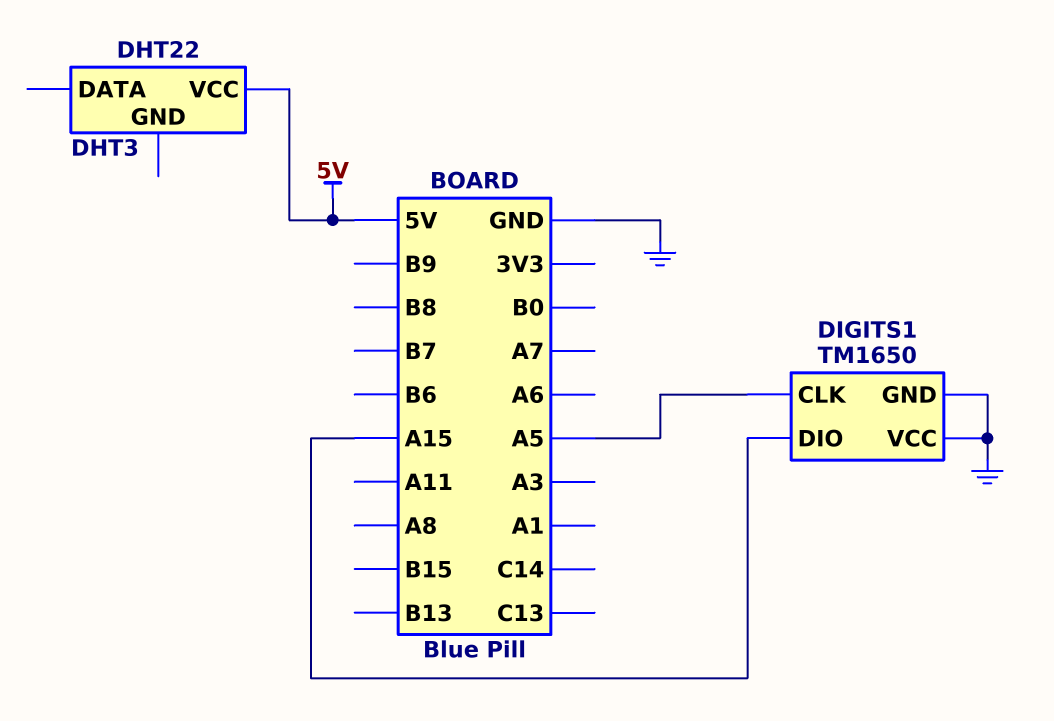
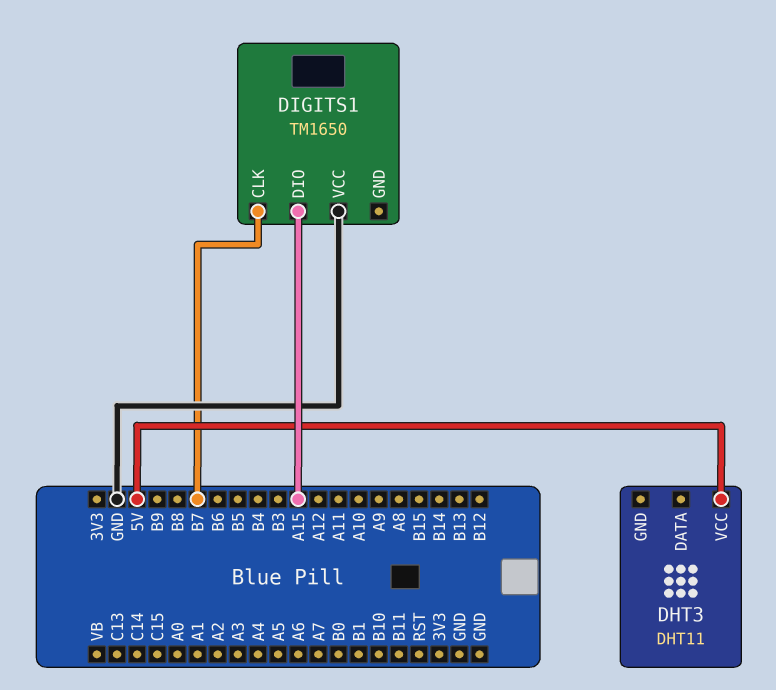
DHT3: DHT22 -> DHT11
DIGITS1 pin CLK: A5 -> B7
DIGITS1 pin GND: GND -> none

